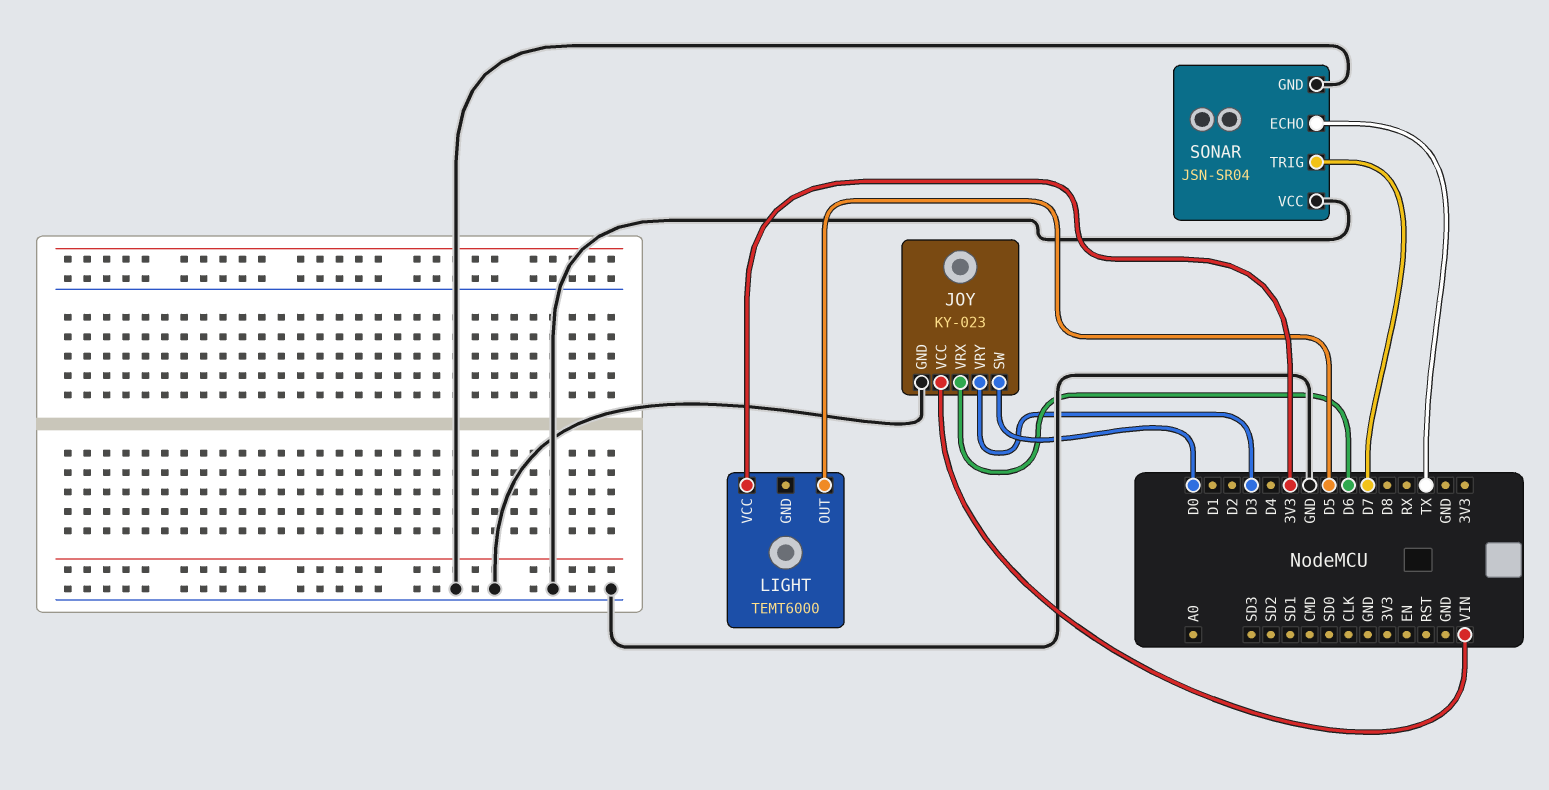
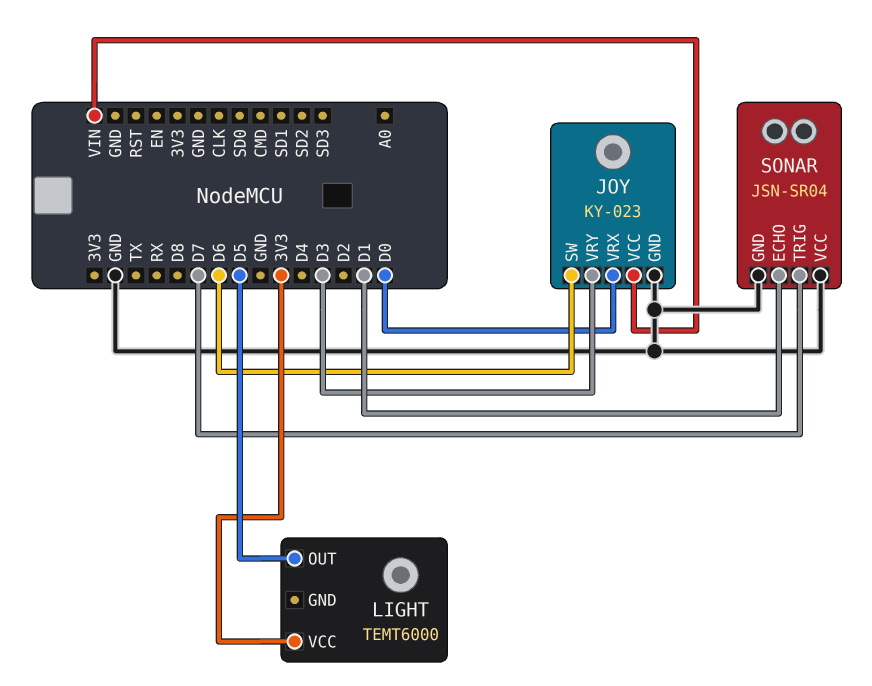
JOY pin SW: D0 -> D6
JOY pin VRX: D6 -> D0
SONAR pin ECHO: TX -> D1

